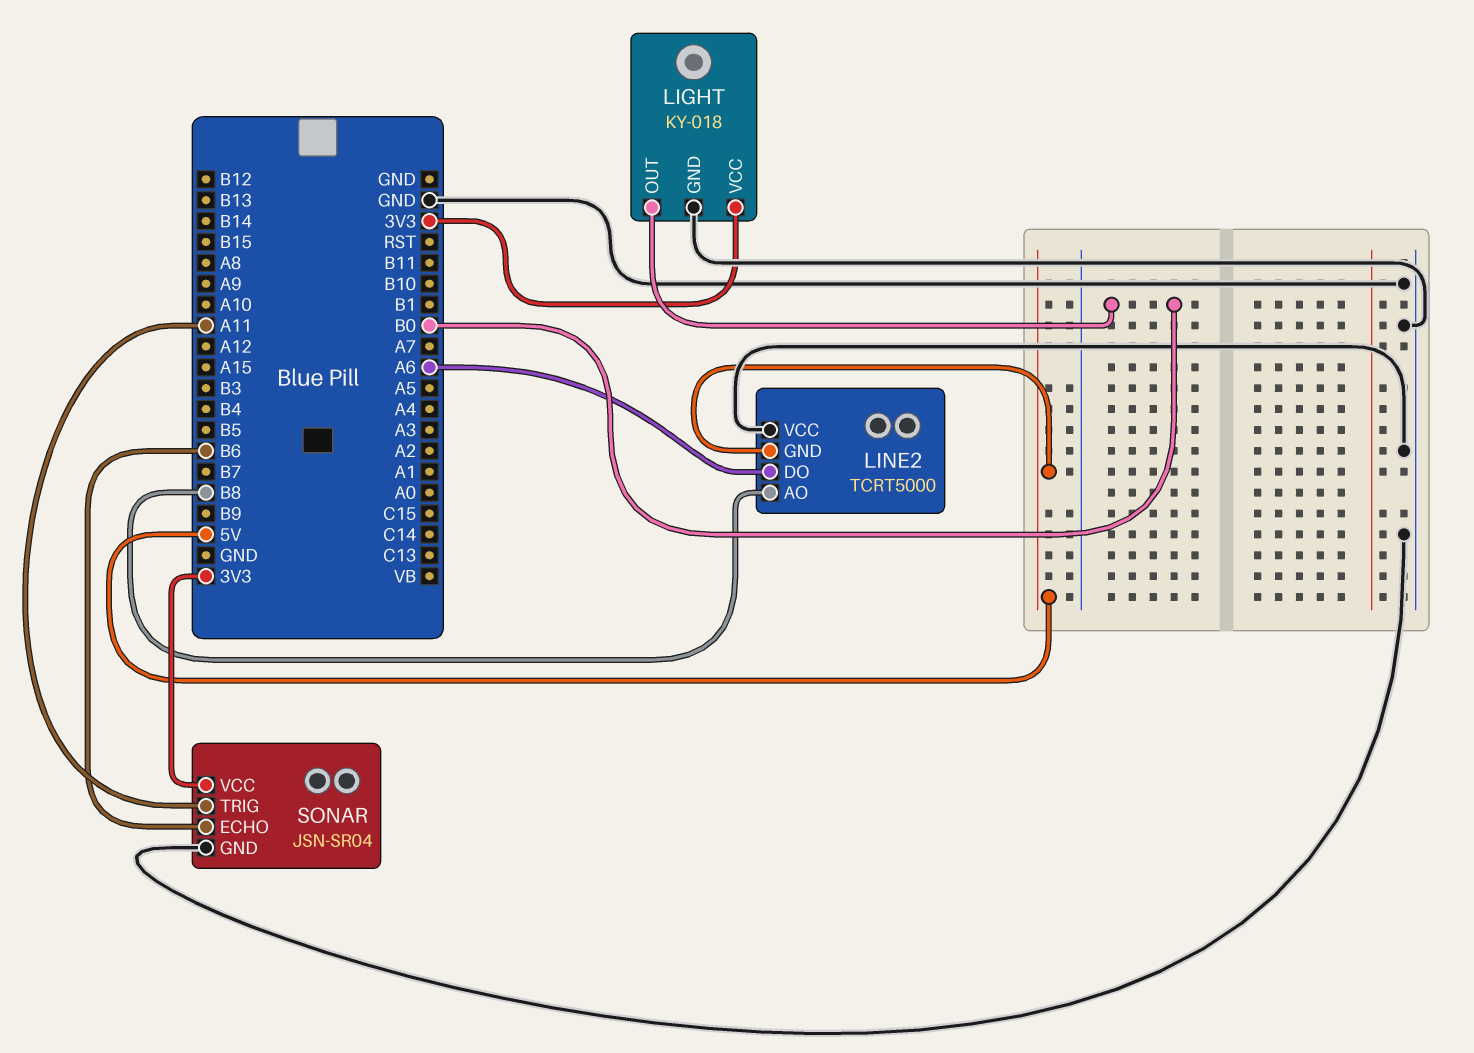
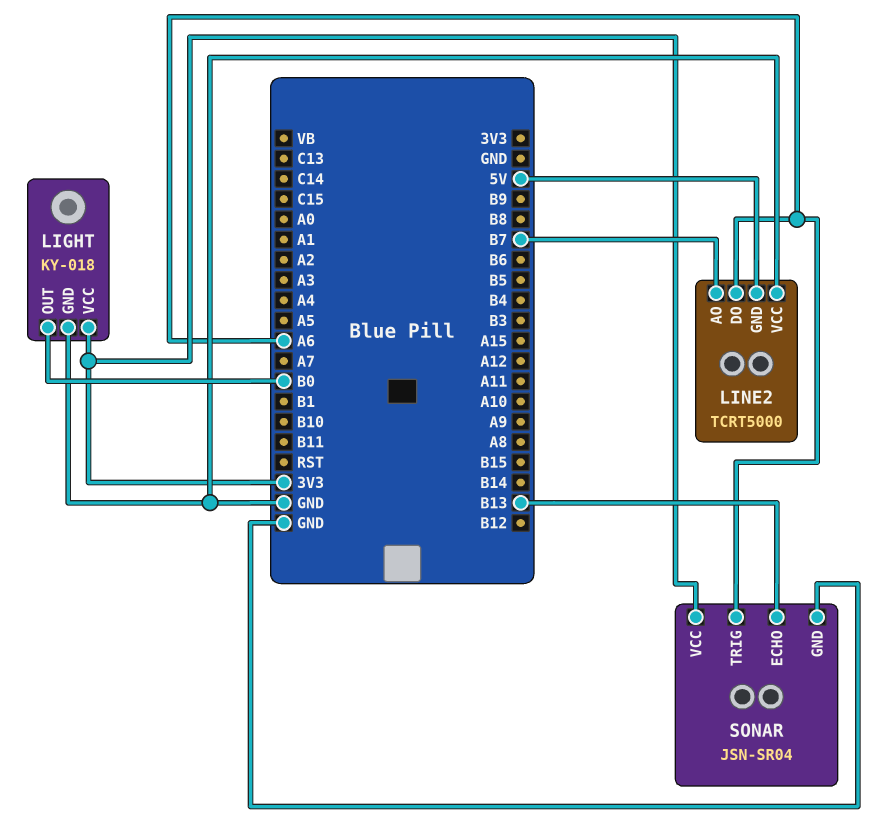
LINE2 pin AO: B8 -> B7
SONAR pin ECHO: B6 -> B13
SONAR pin TRIG: A11 -> A6

